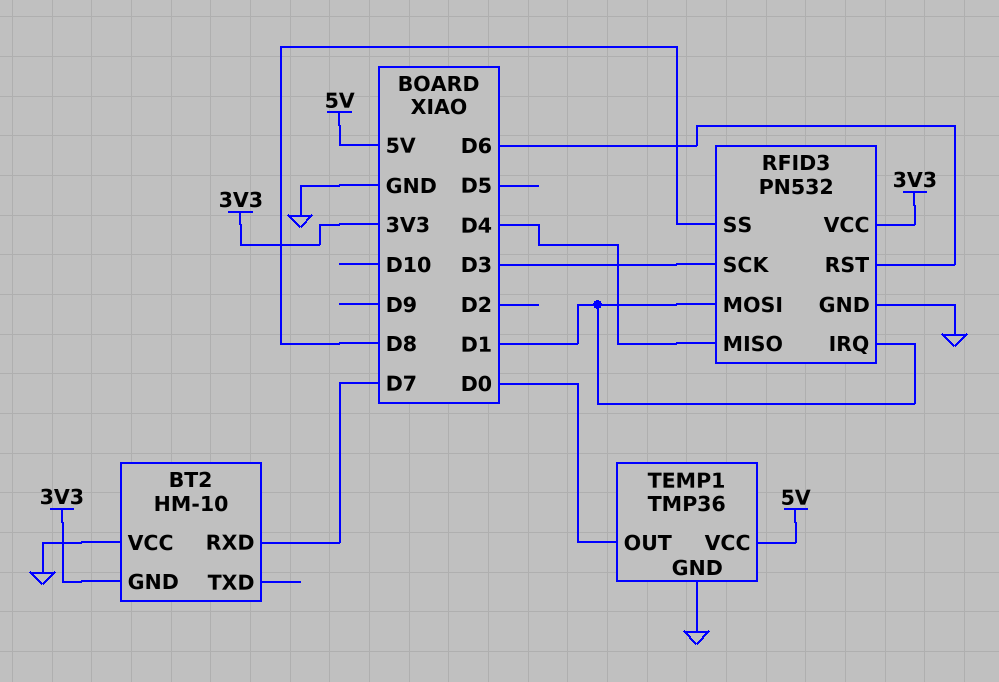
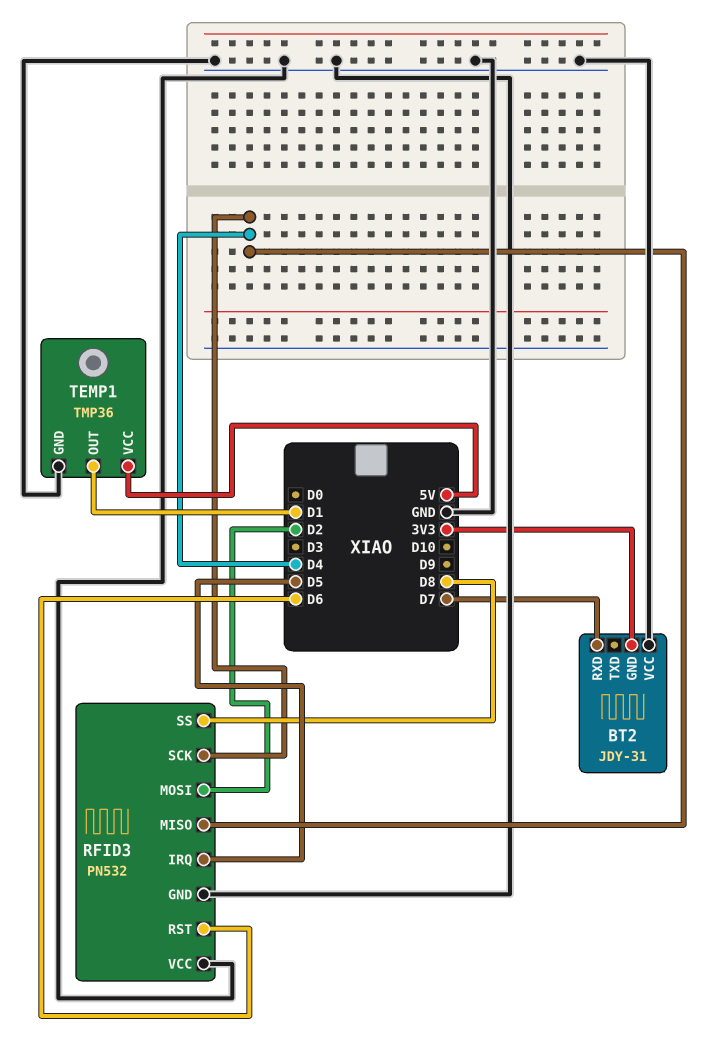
BT2: HM-10 -> JDY-31
RFID3 pin IRQ: D1 -> D5
RFID3 pin MOSI: D1 -> D2
RFID3 pin SCK: D3 -> D4
RFID3 pin VCC: 3V3 -> GND
TEMP1 pin OUT: D0 -> D1

